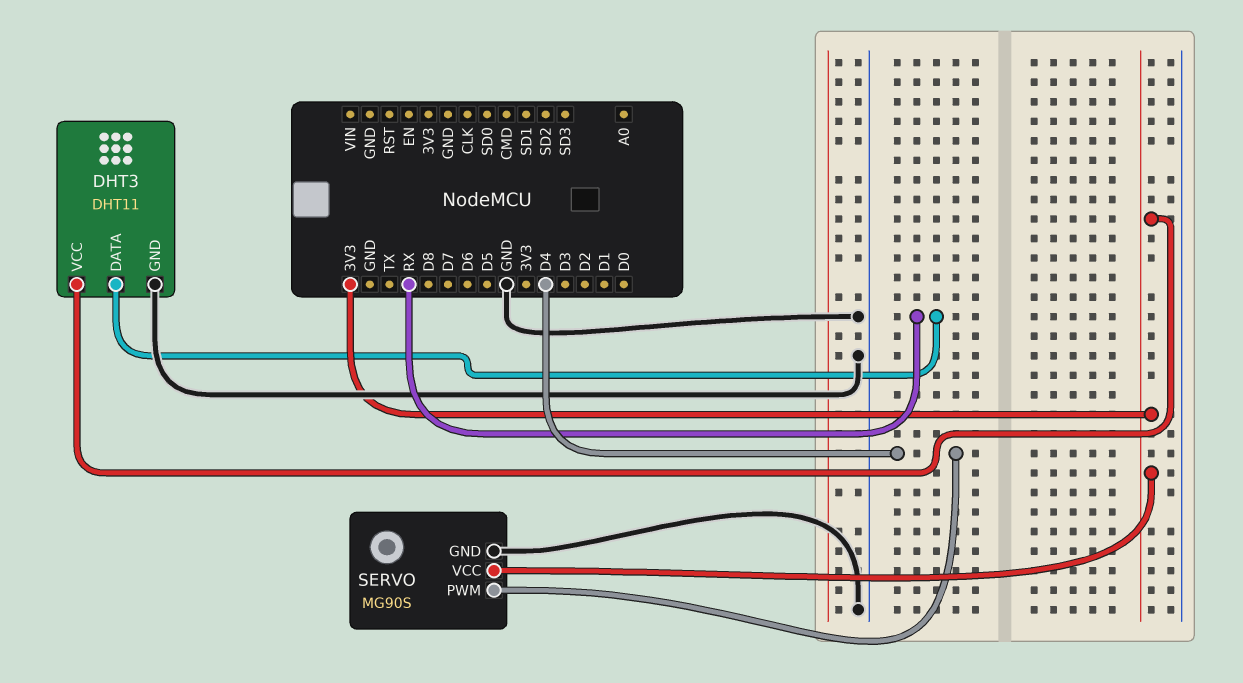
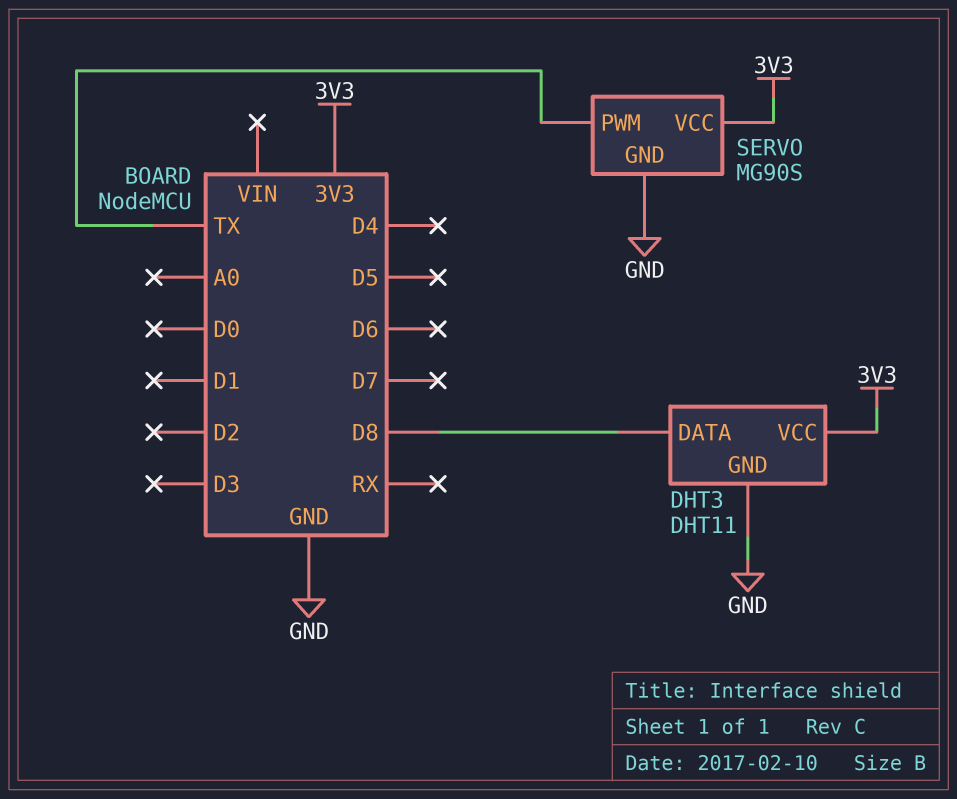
DHT3 pin DATA: RX -> D8
SERVO pin PWM: D4 -> TX

